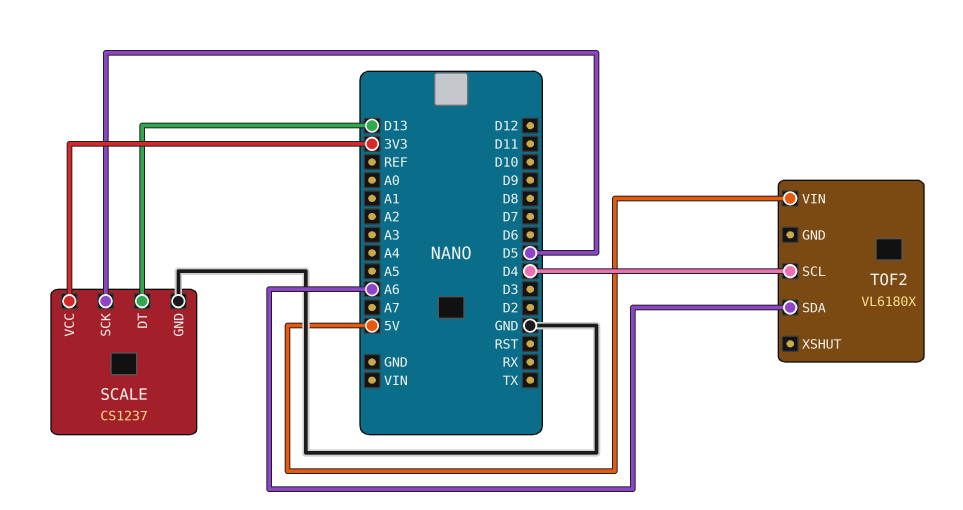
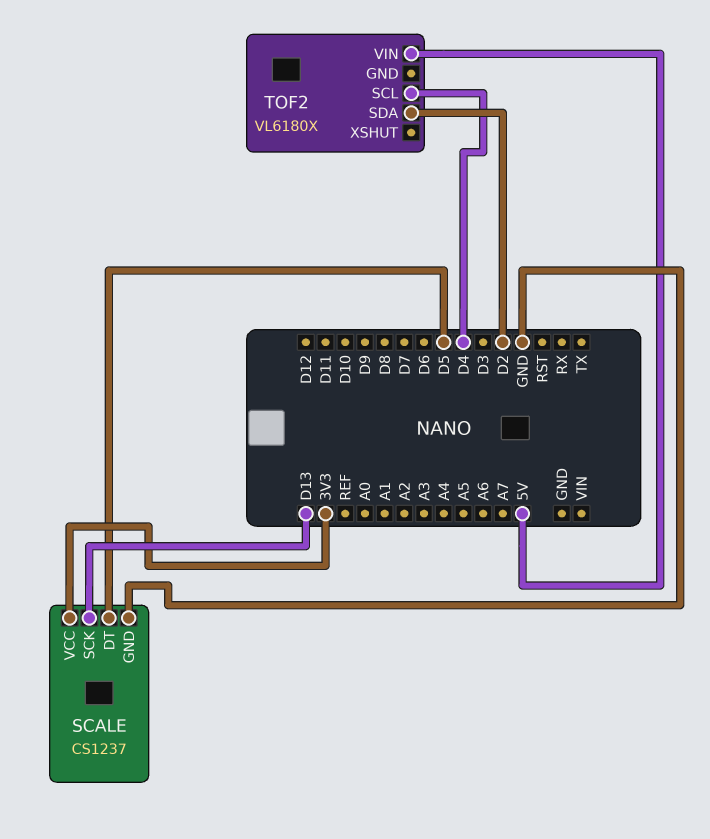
SCALE pin DT: D13 -> D5
SCALE pin SCK: D5 -> D13
TOF2 pin SDA: A6 -> D2

